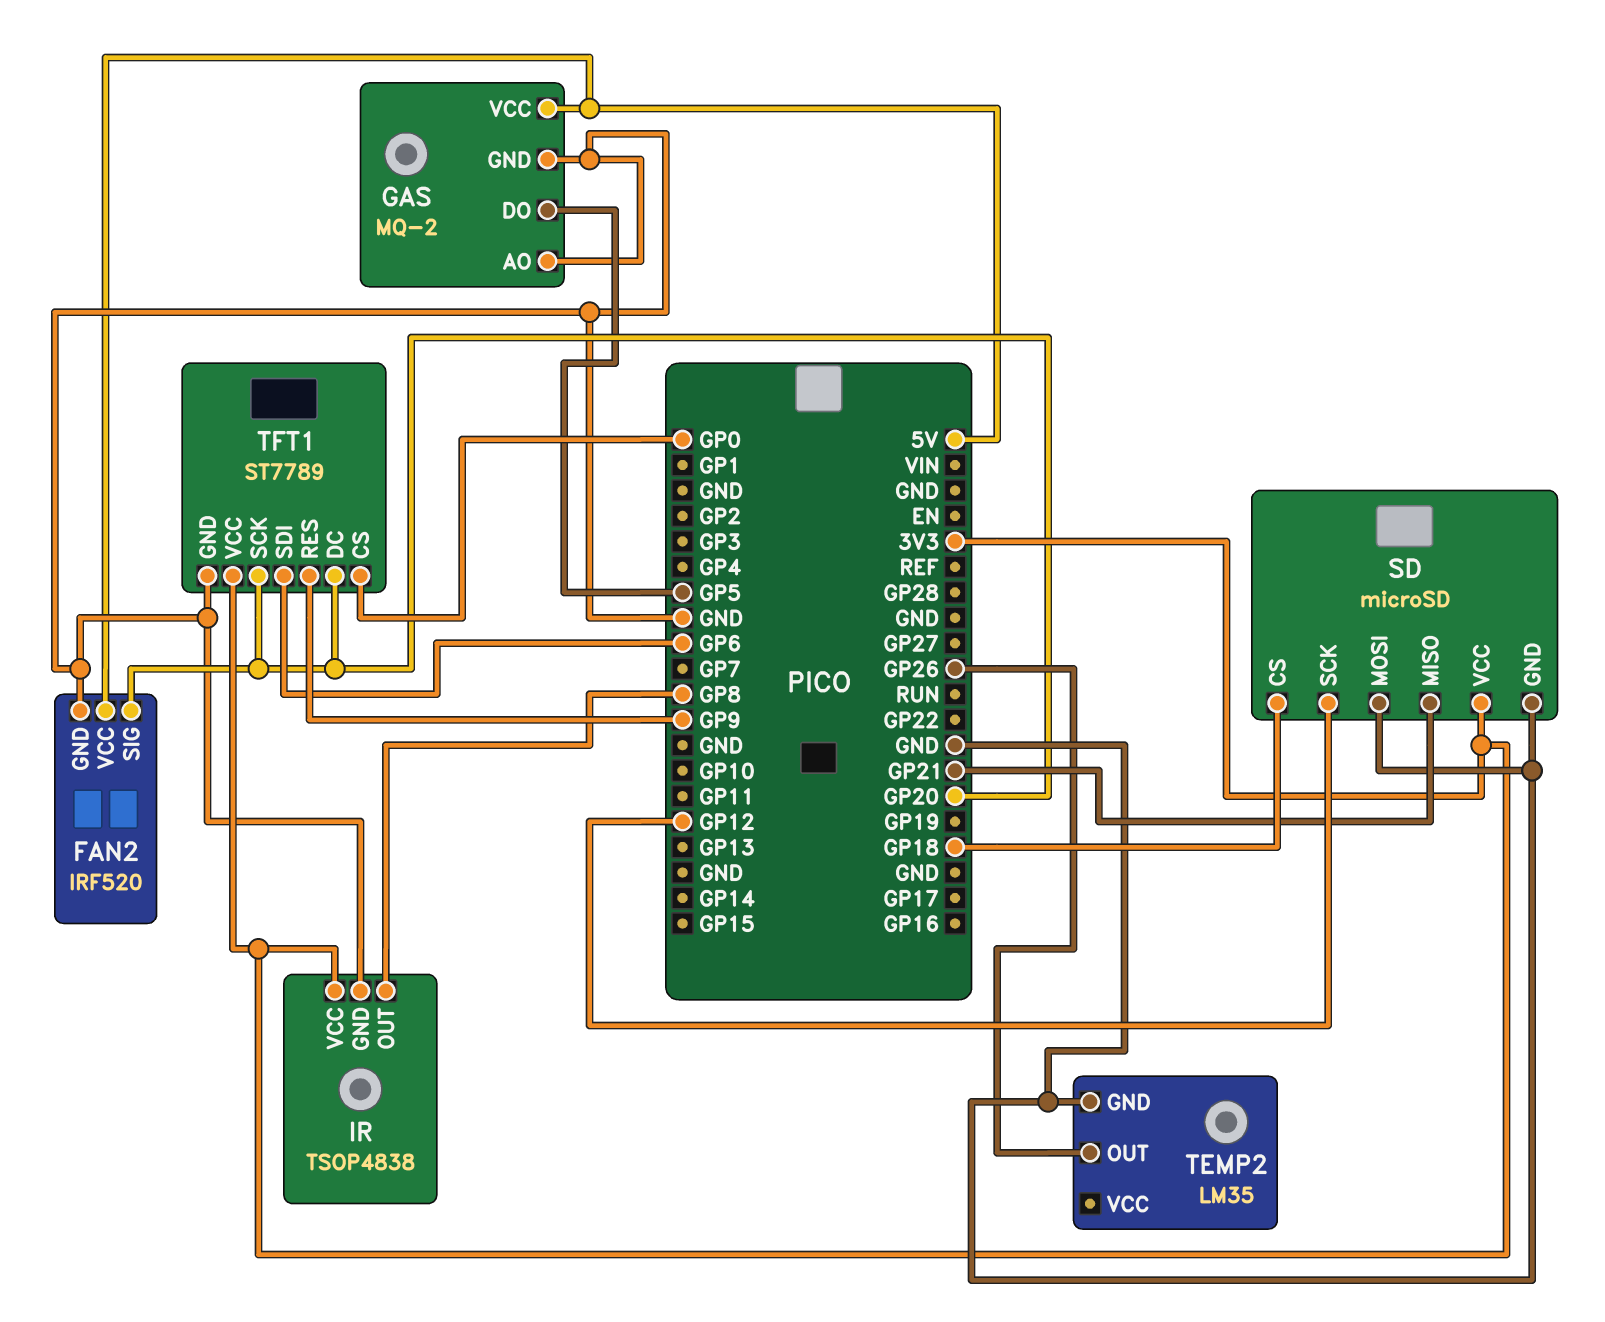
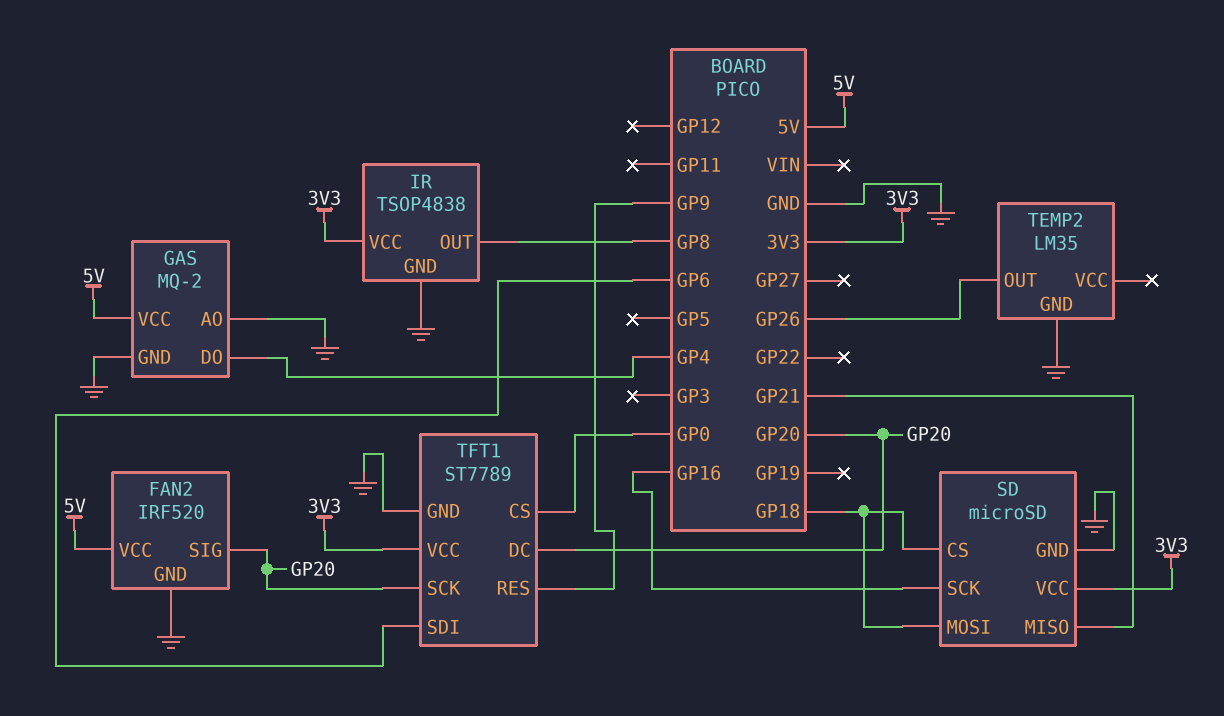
GAS pin DO: GP5 -> GP4
SD pin MOSI: GND -> GP18
SD pin SCK: GP12 -> GP16

